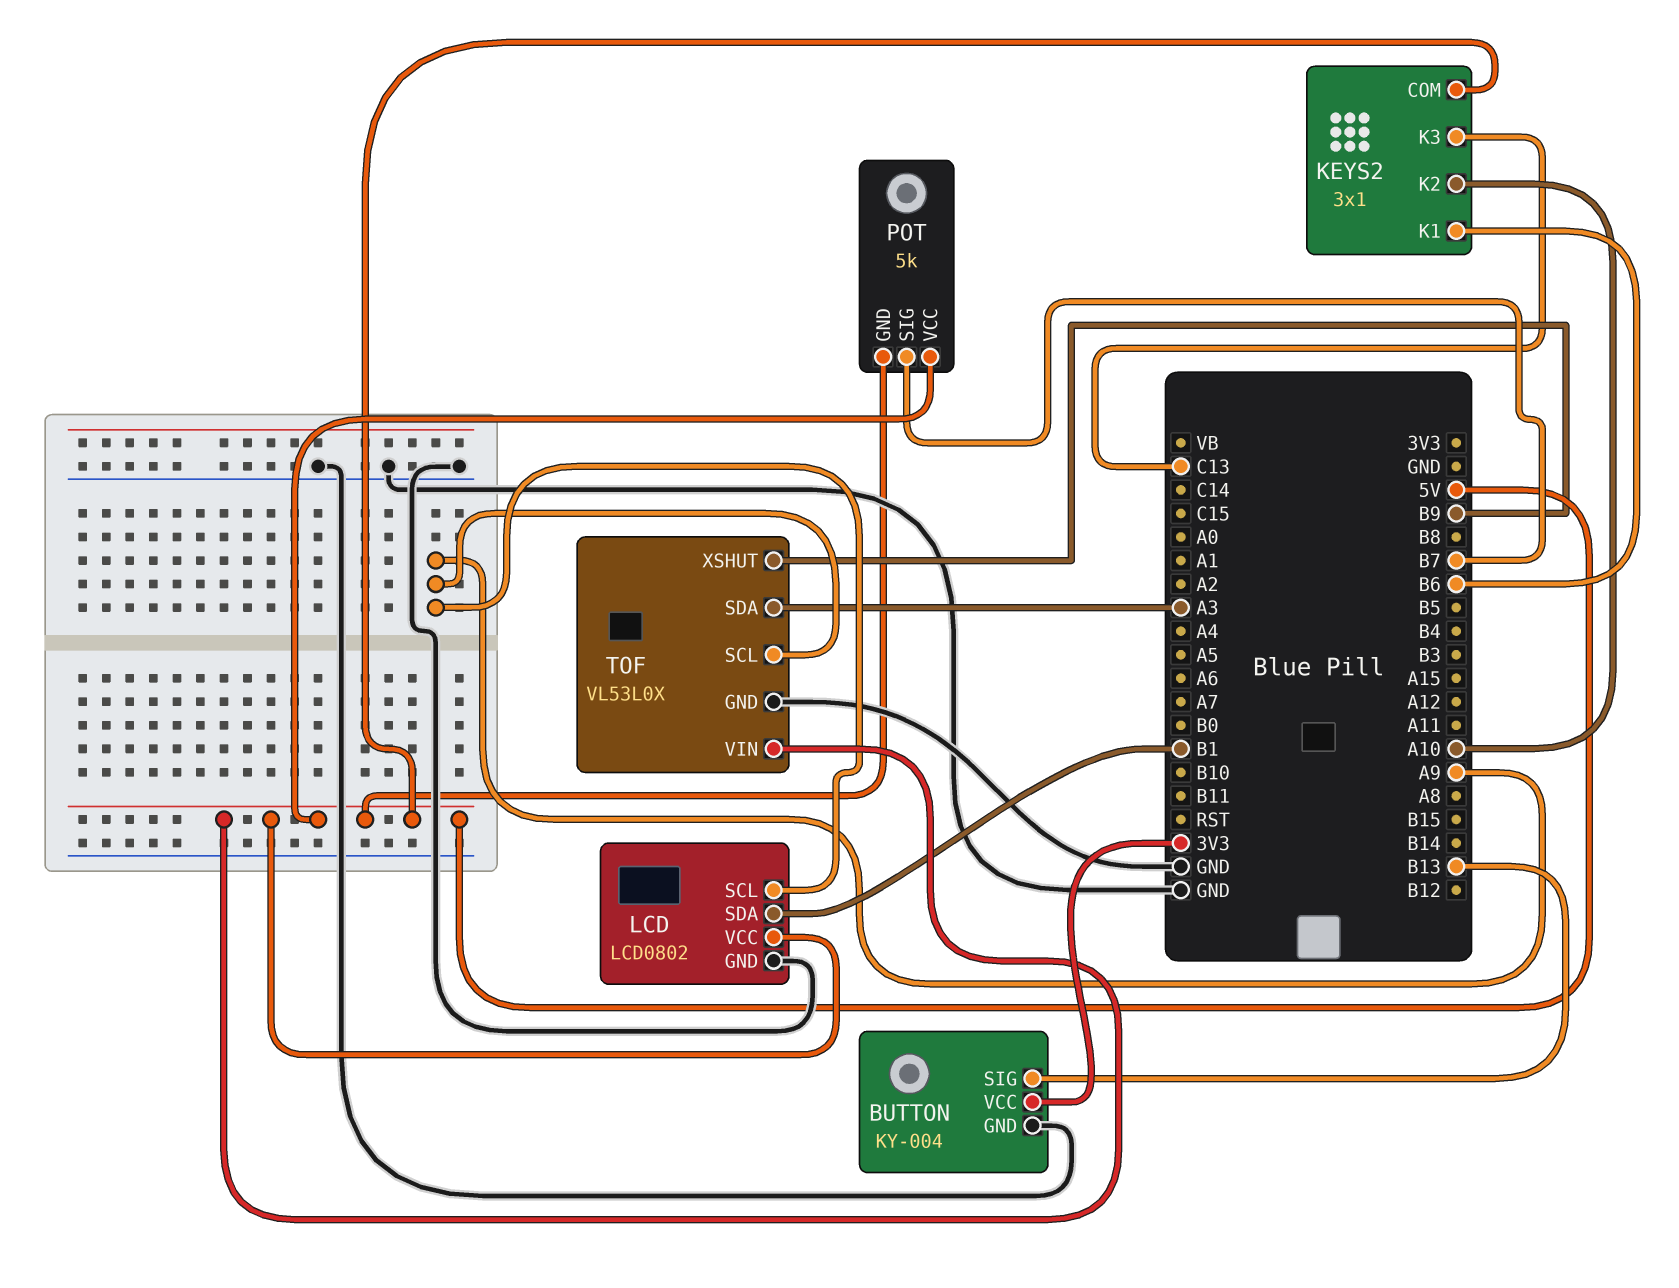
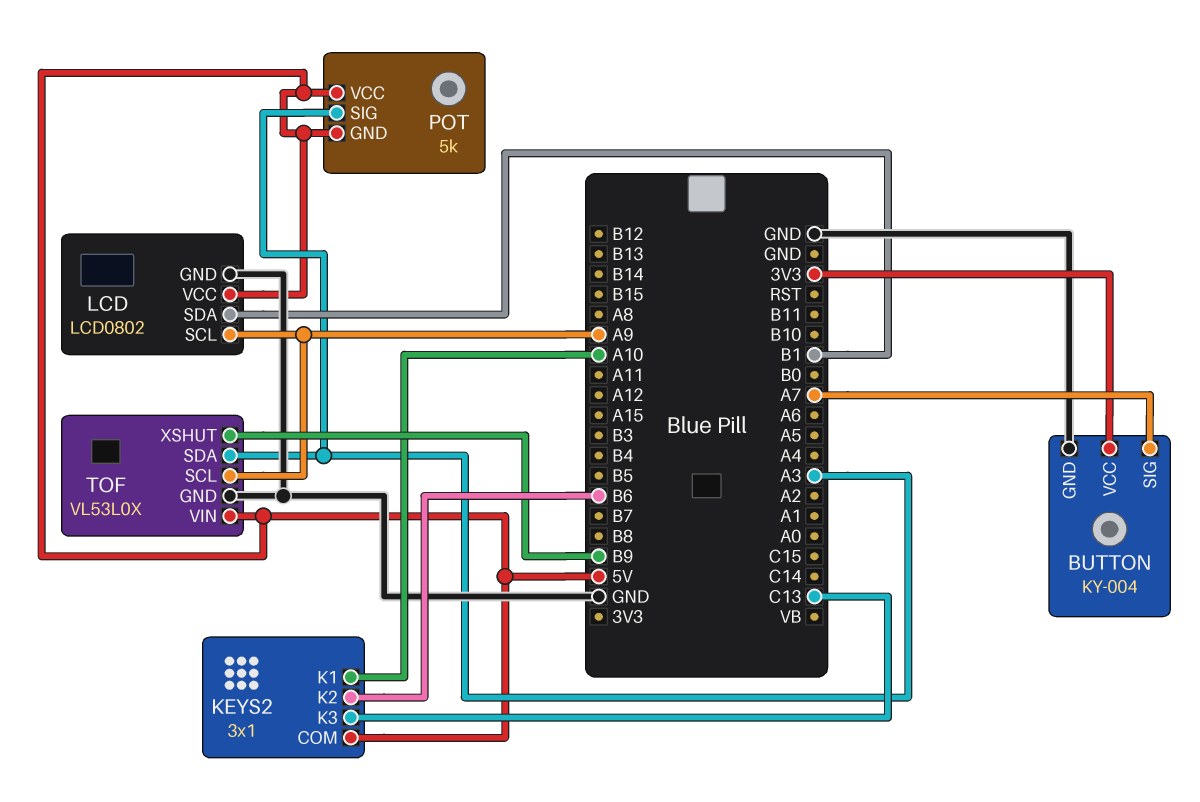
BUTTON pin SIG: B13 -> A7
KEYS2 pin K1: B6 -> A10
KEYS2 pin K2: A10 -> B6
POT pin SIG: B7 -> A3

